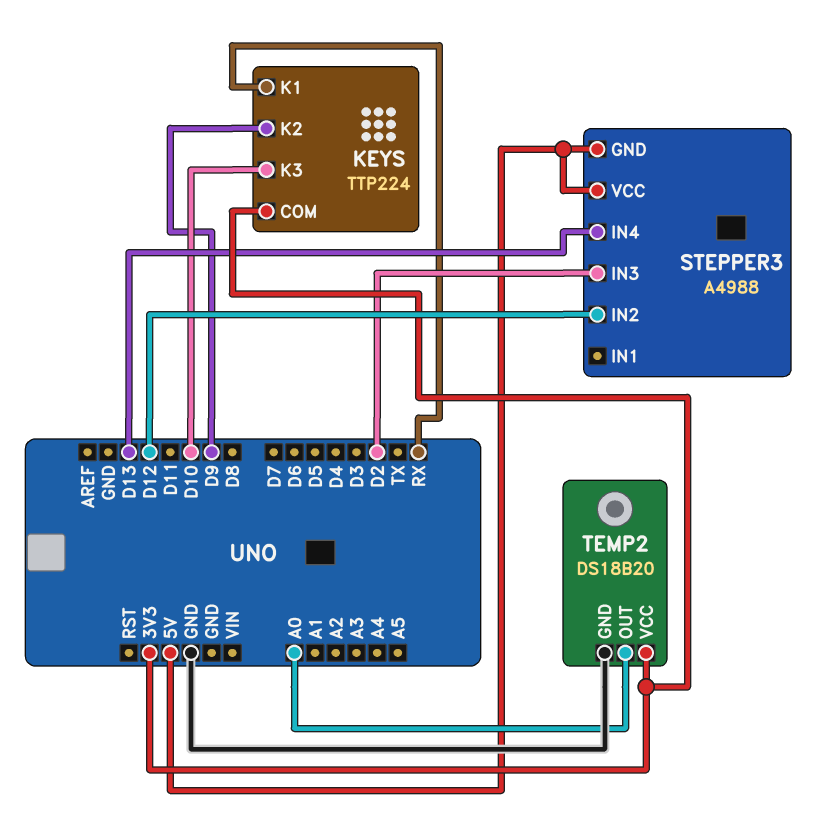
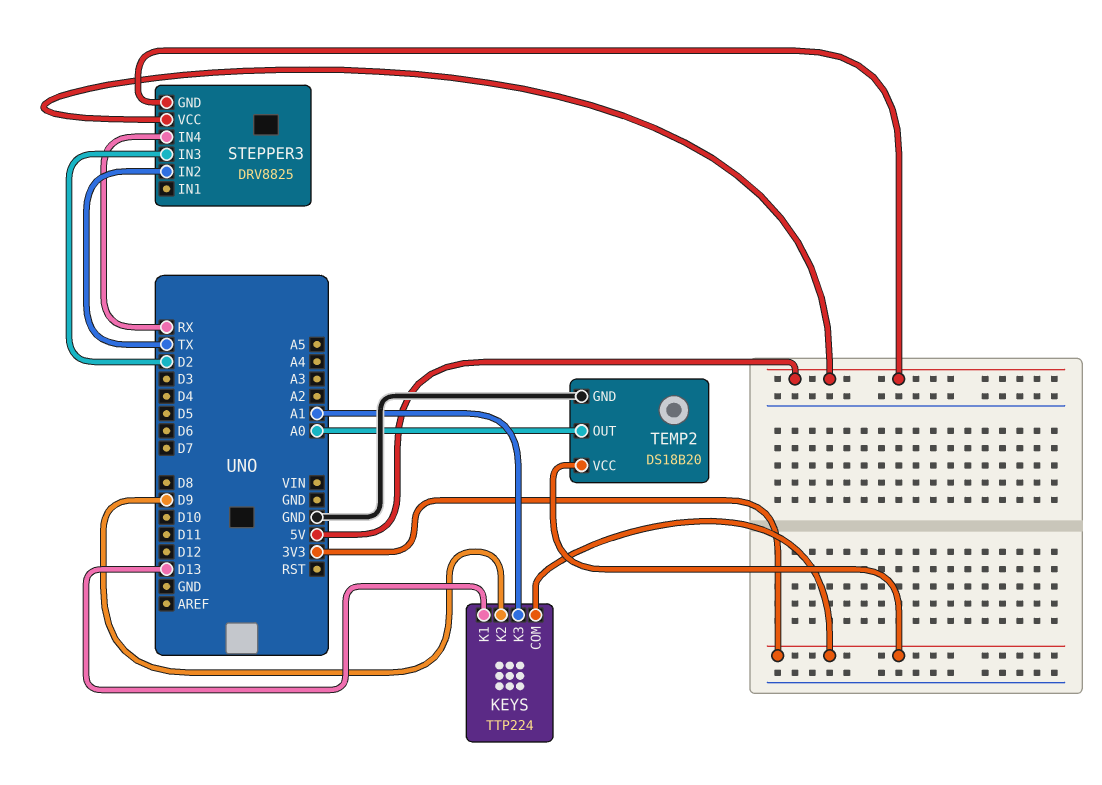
KEYS pin K1: RX -> D13
KEYS pin K3: D10 -> A1
STEPPER3: A4988 -> DRV8825
STEPPER3 pin IN2: D12 -> TX
STEPPER3 pin IN4: D13 -> RX

